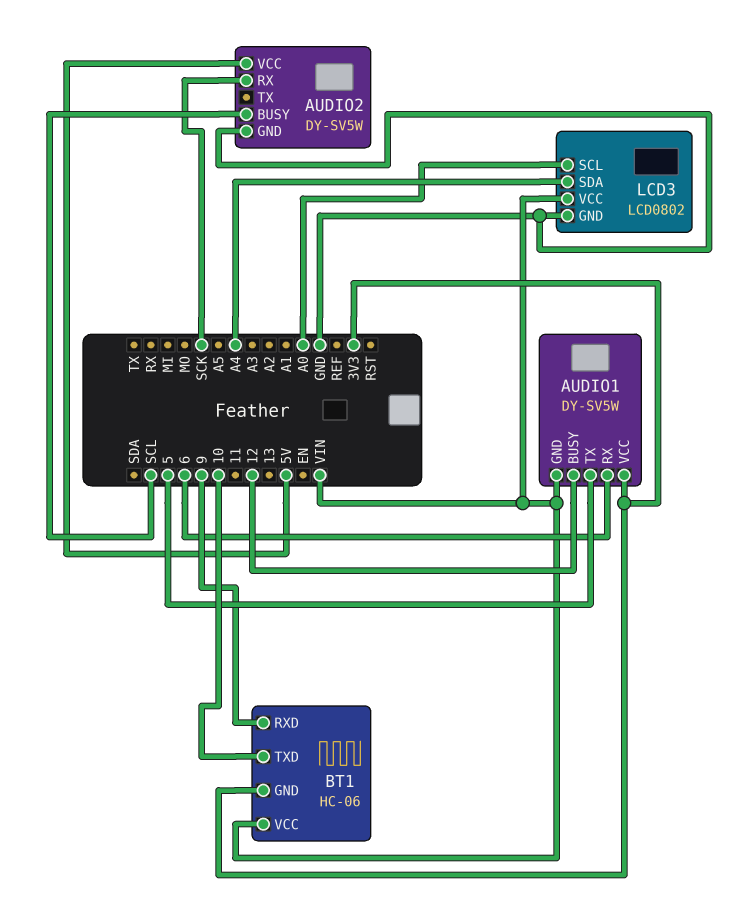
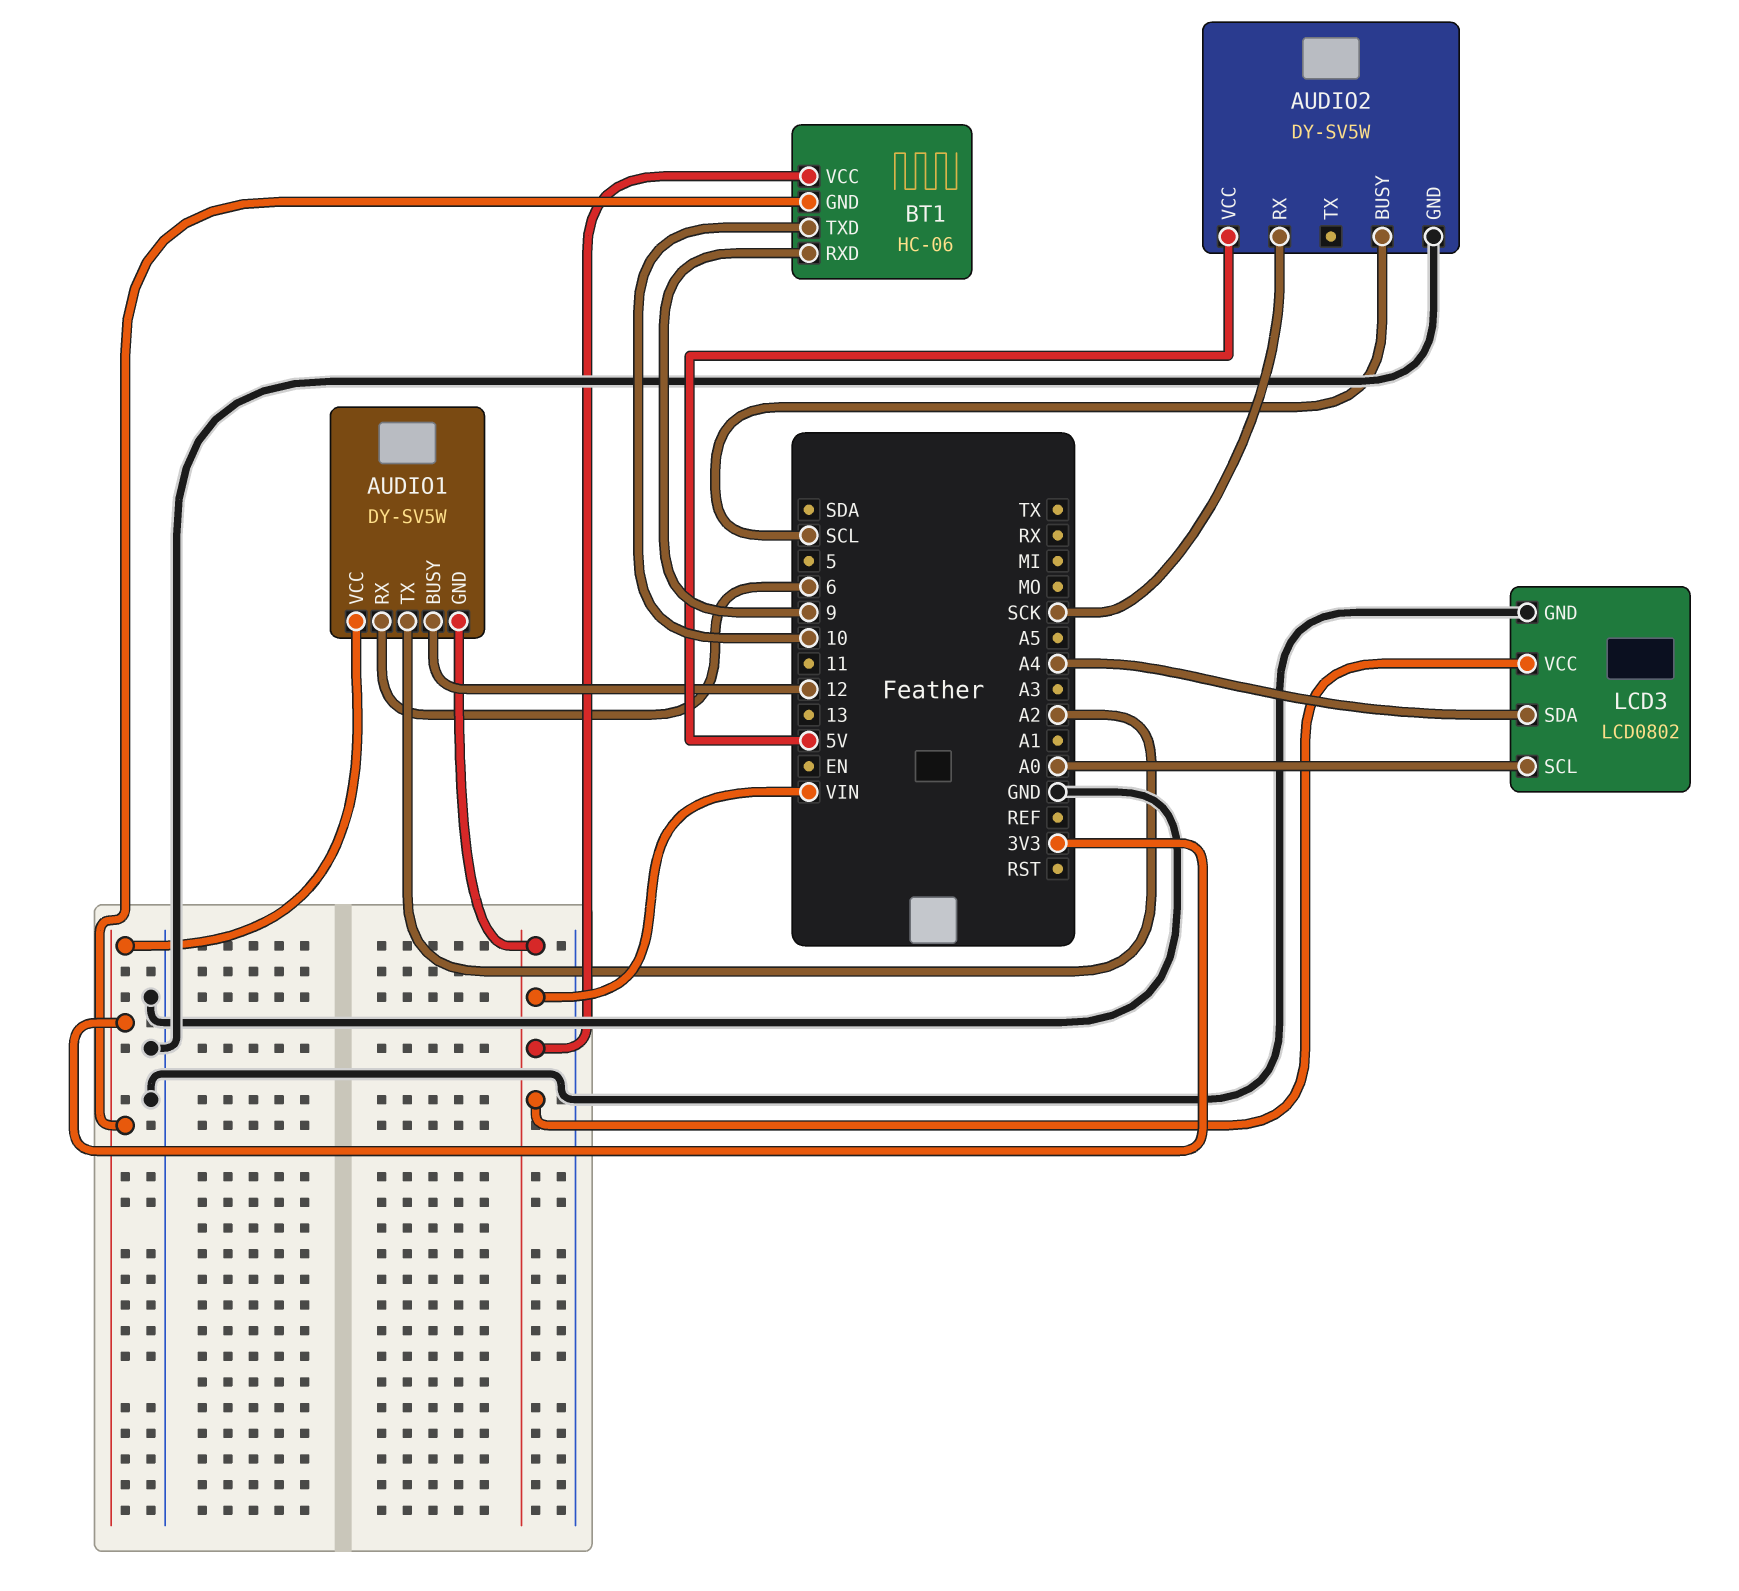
AUDIO1 pin TX: 5 -> A2

